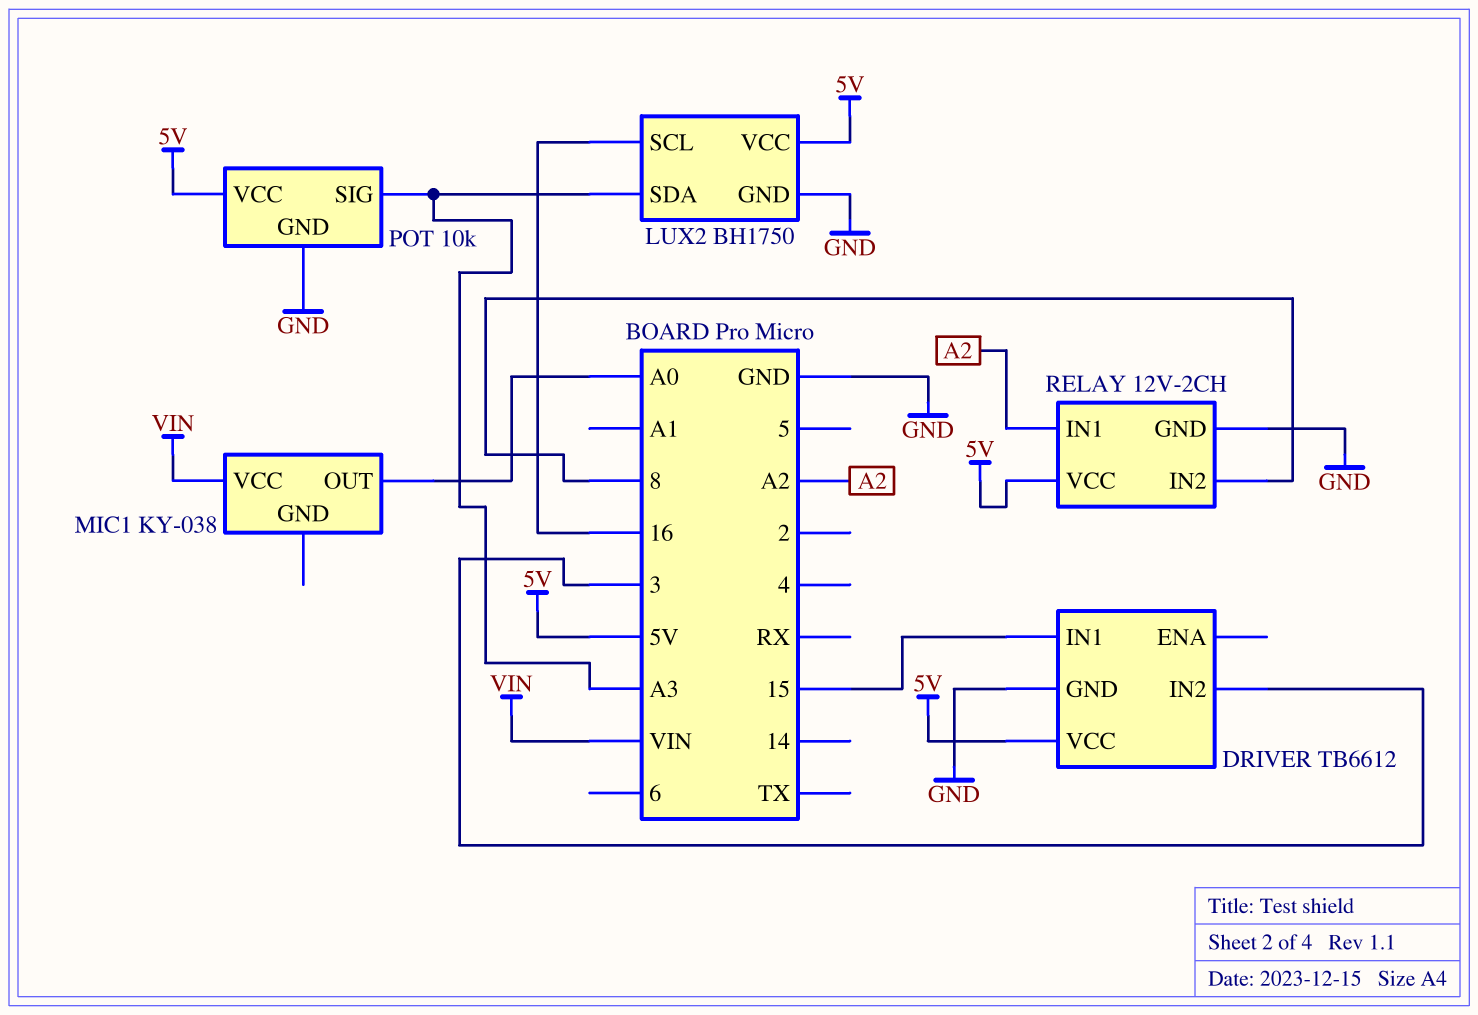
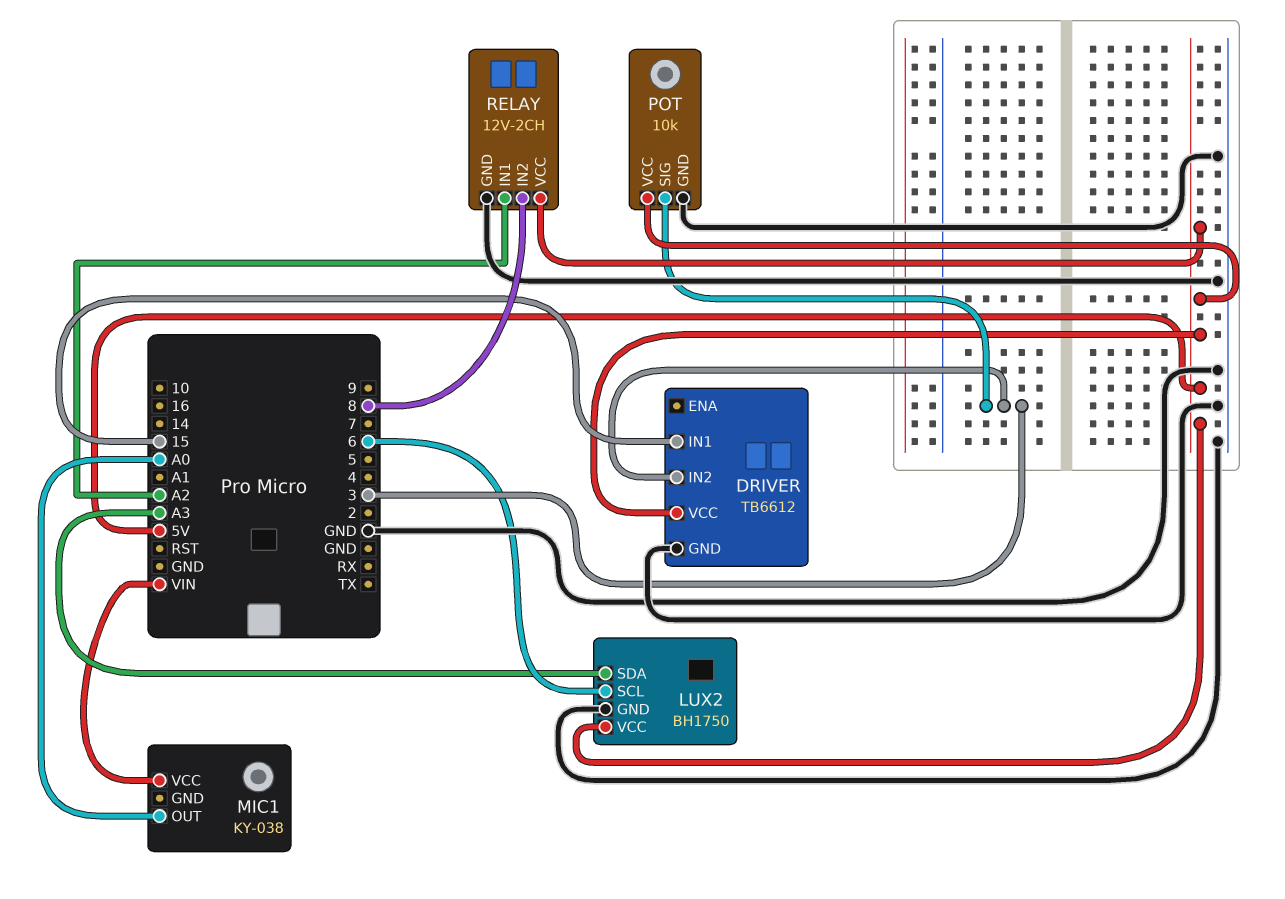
LUX2 pin SCL: 16 -> 6
POT pin SIG: A3 -> 3

